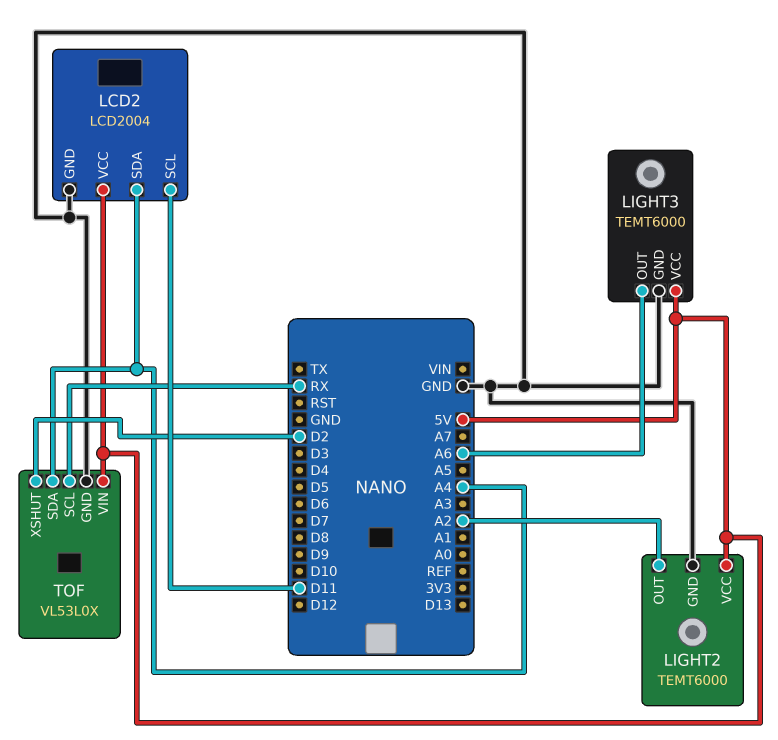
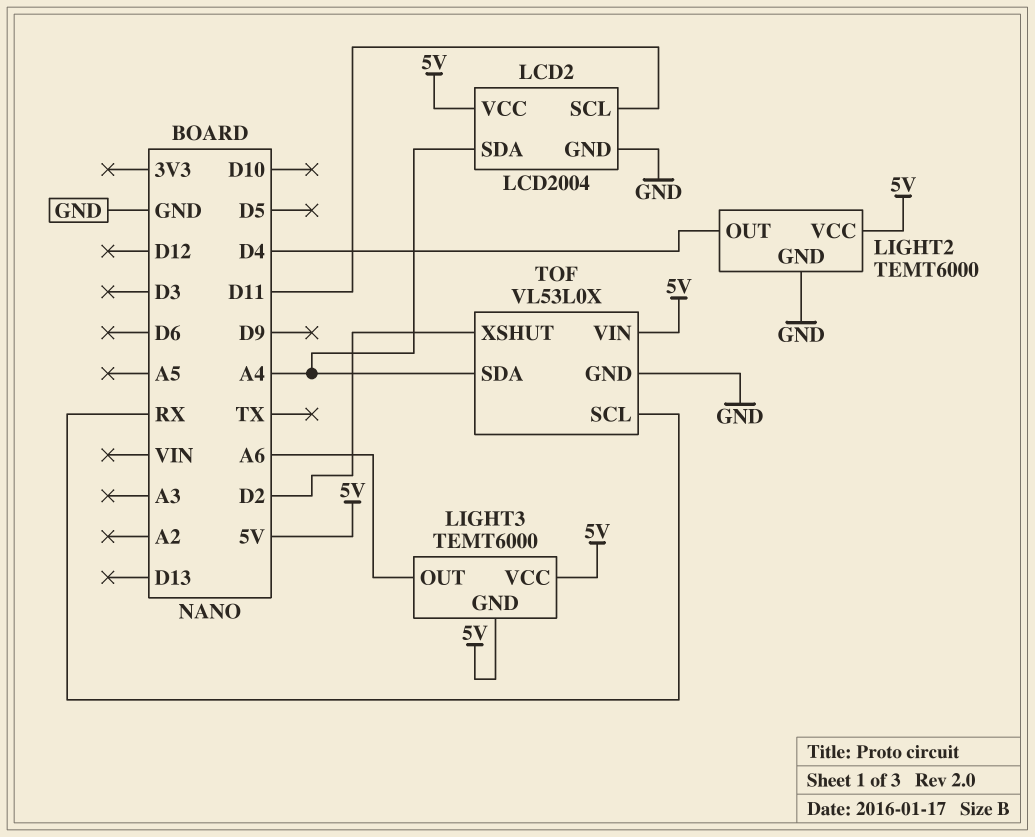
LIGHT2 pin OUT: A2 -> D4
LIGHT3 pin GND: GND -> 5V

